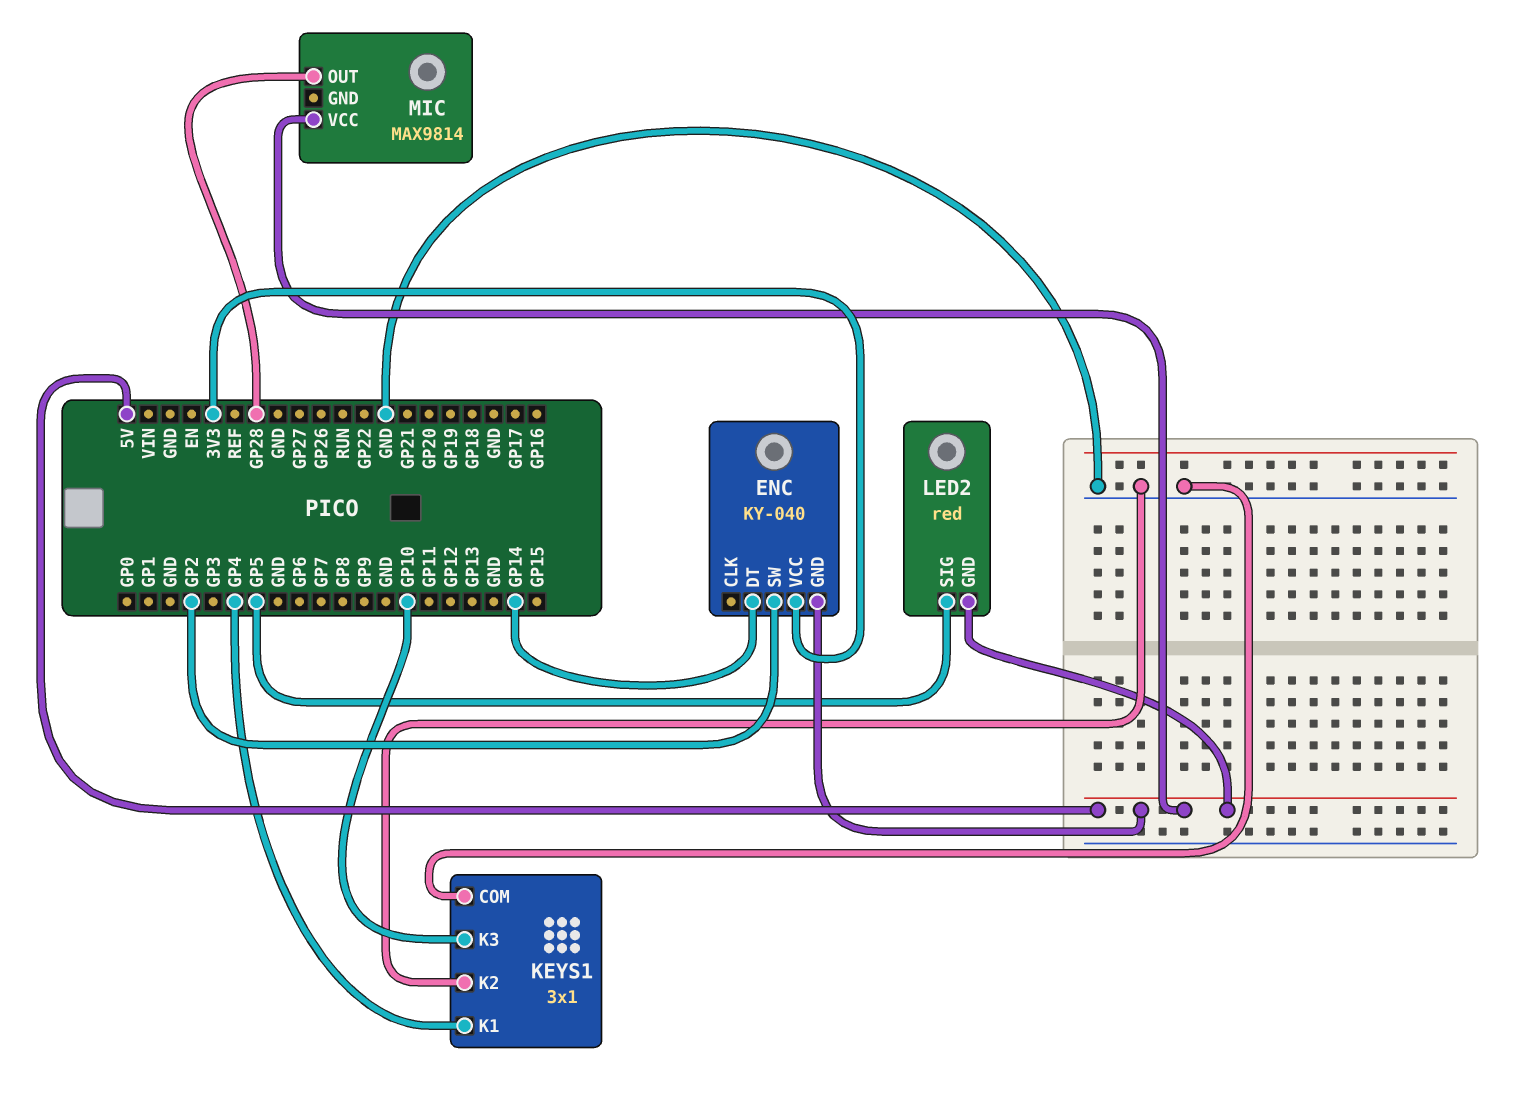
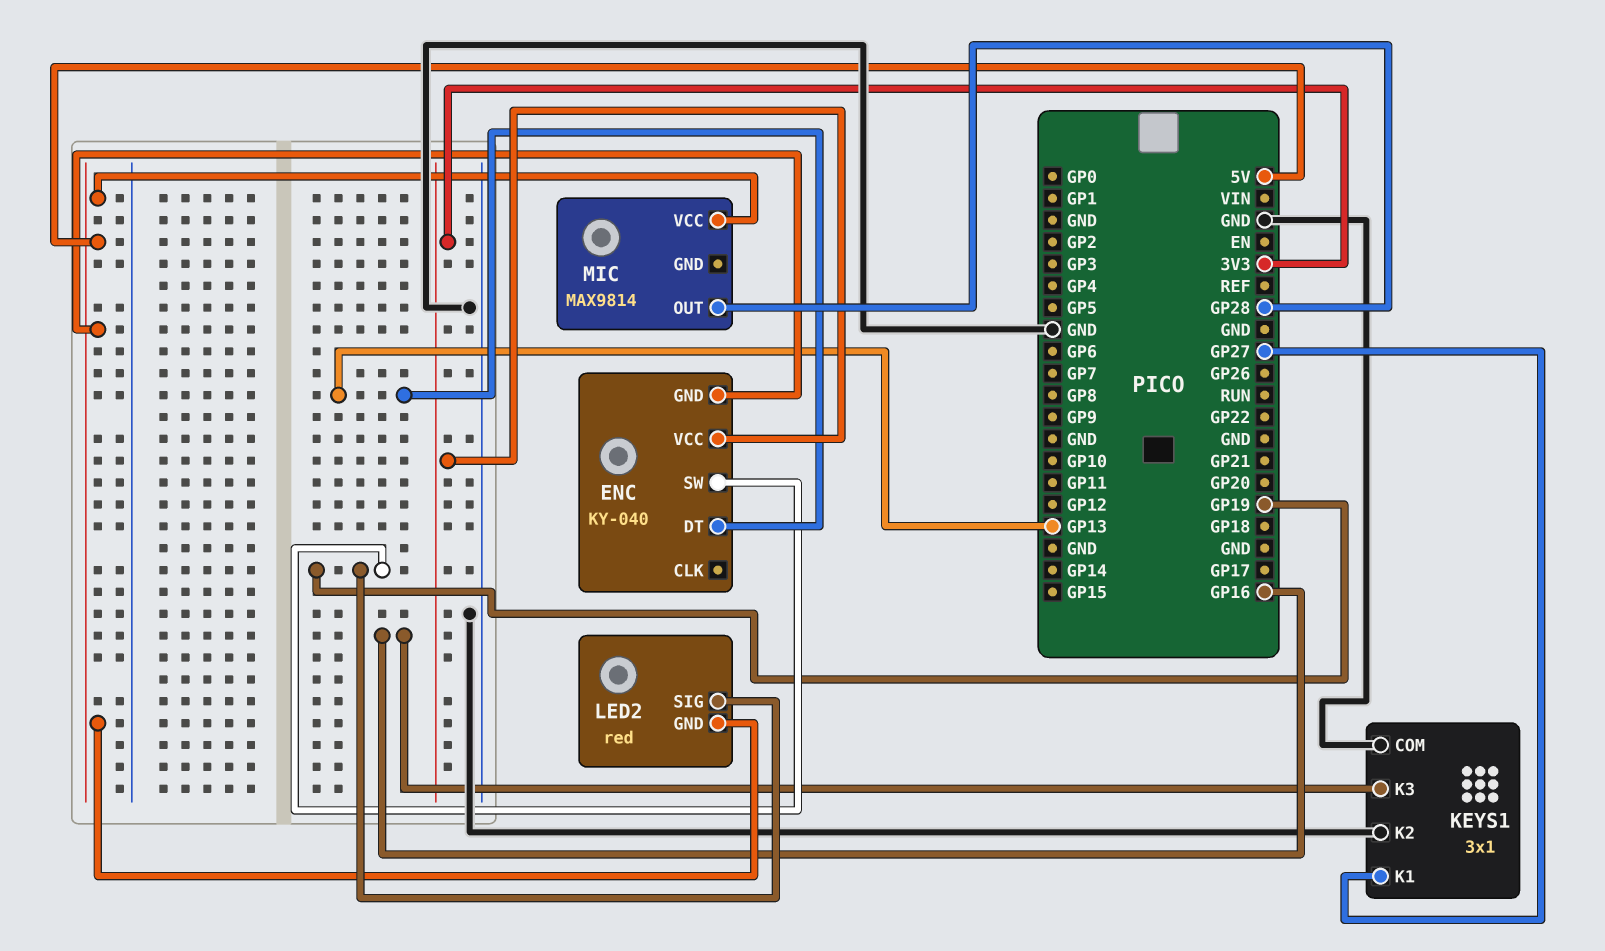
ENC pin DT: GP14 -> GP13
ENC pin SW: GP2 -> GP19
KEYS1 pin K1: GP4 -> GP27
KEYS1 pin K3: GP10 -> GP16
LED2 pin SIG: GP5 -> GP19

